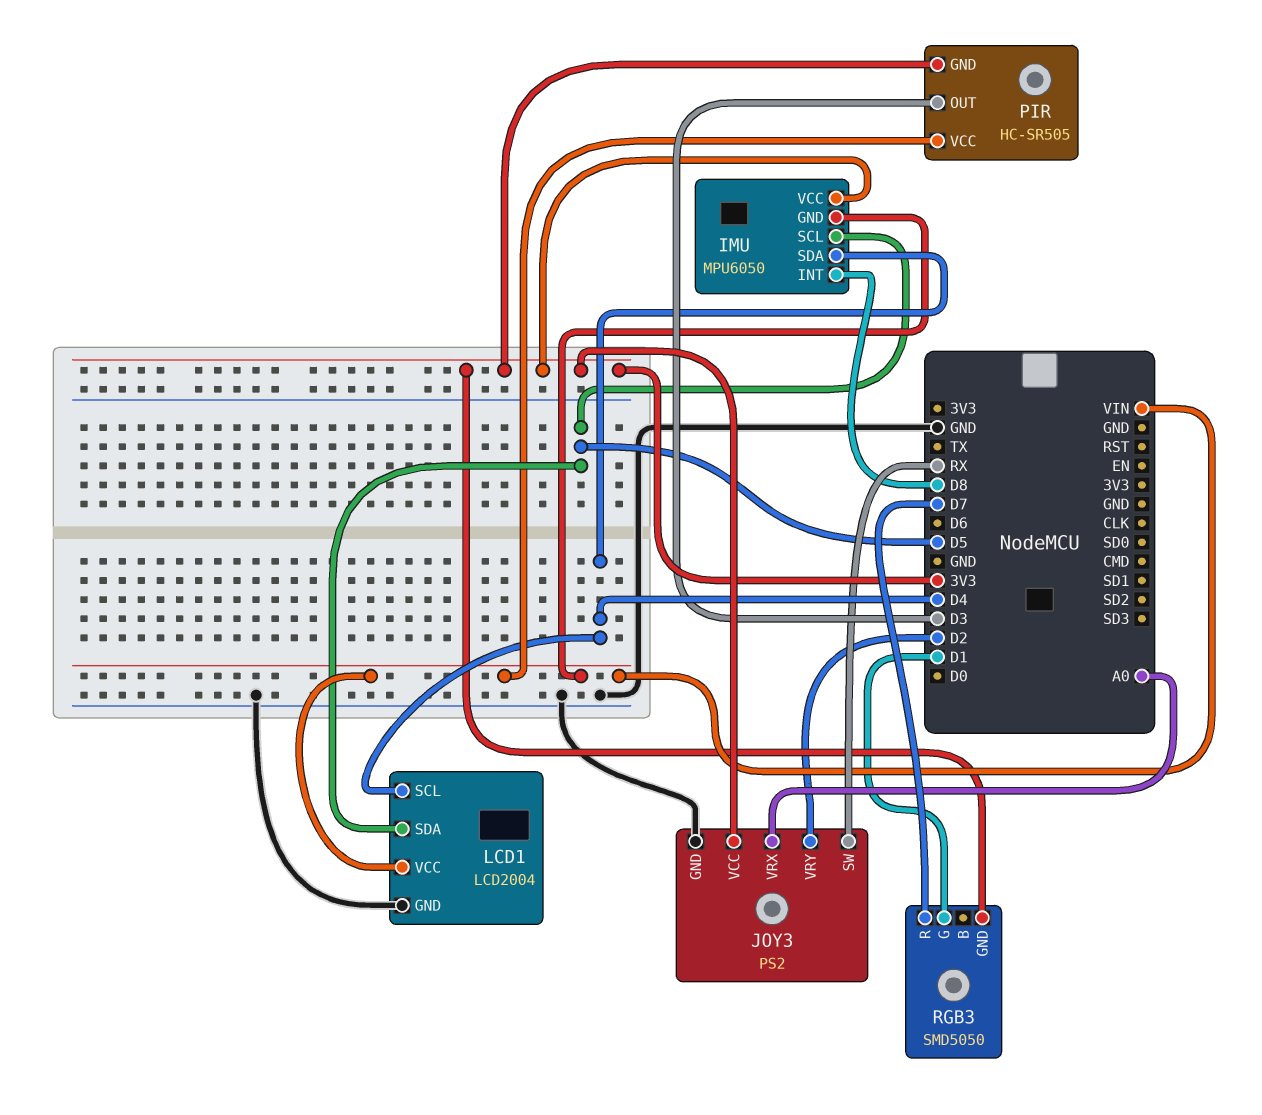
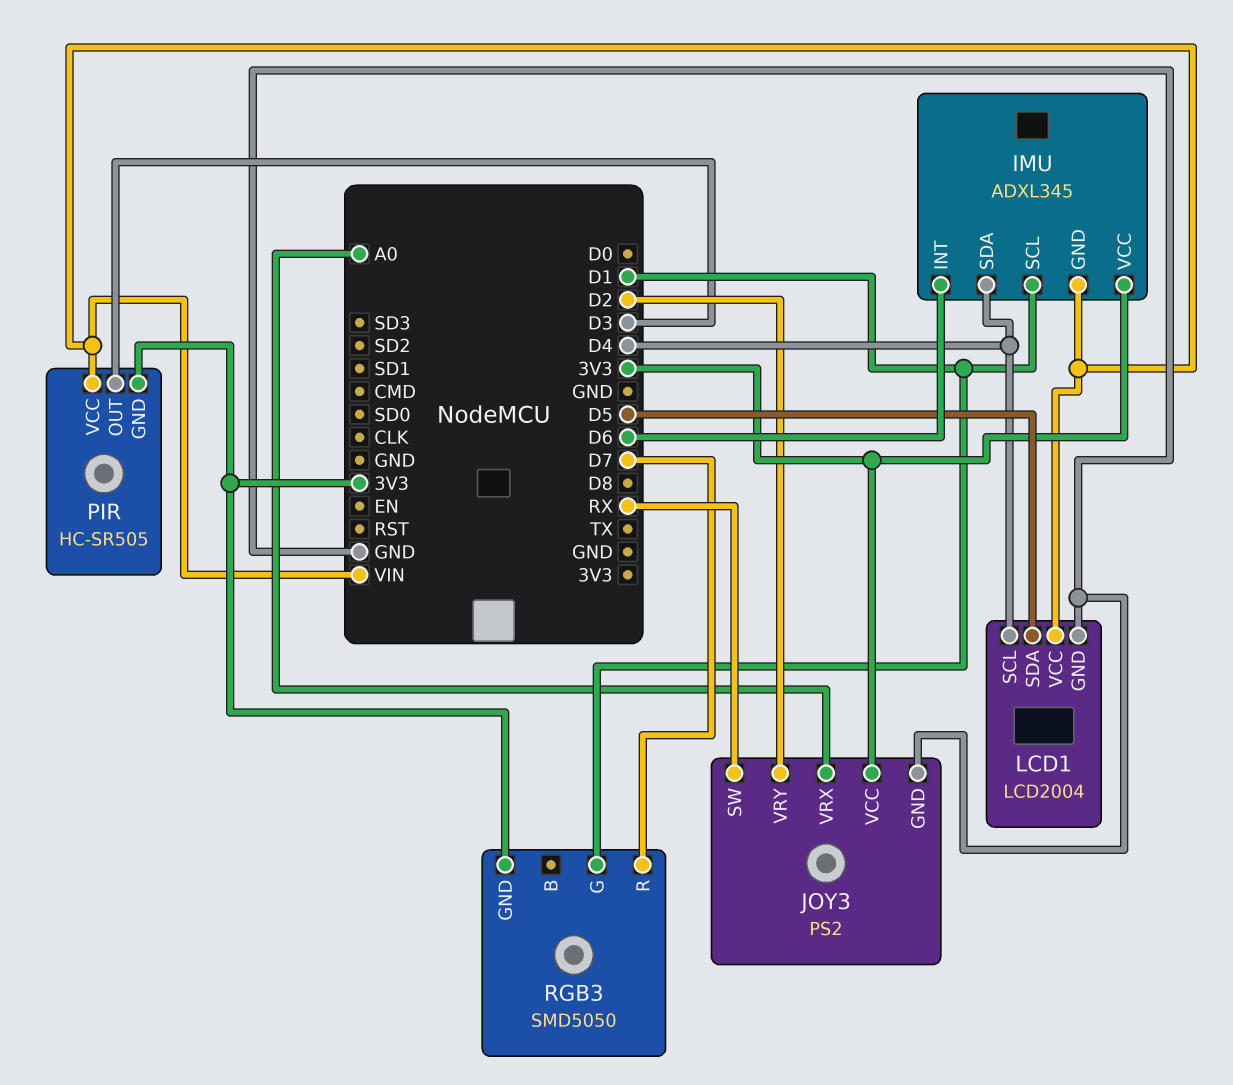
IMU: MPU6050 -> ADXL345
IMU pin INT: D8 -> D6
IMU pin SCL: D5 -> D1

